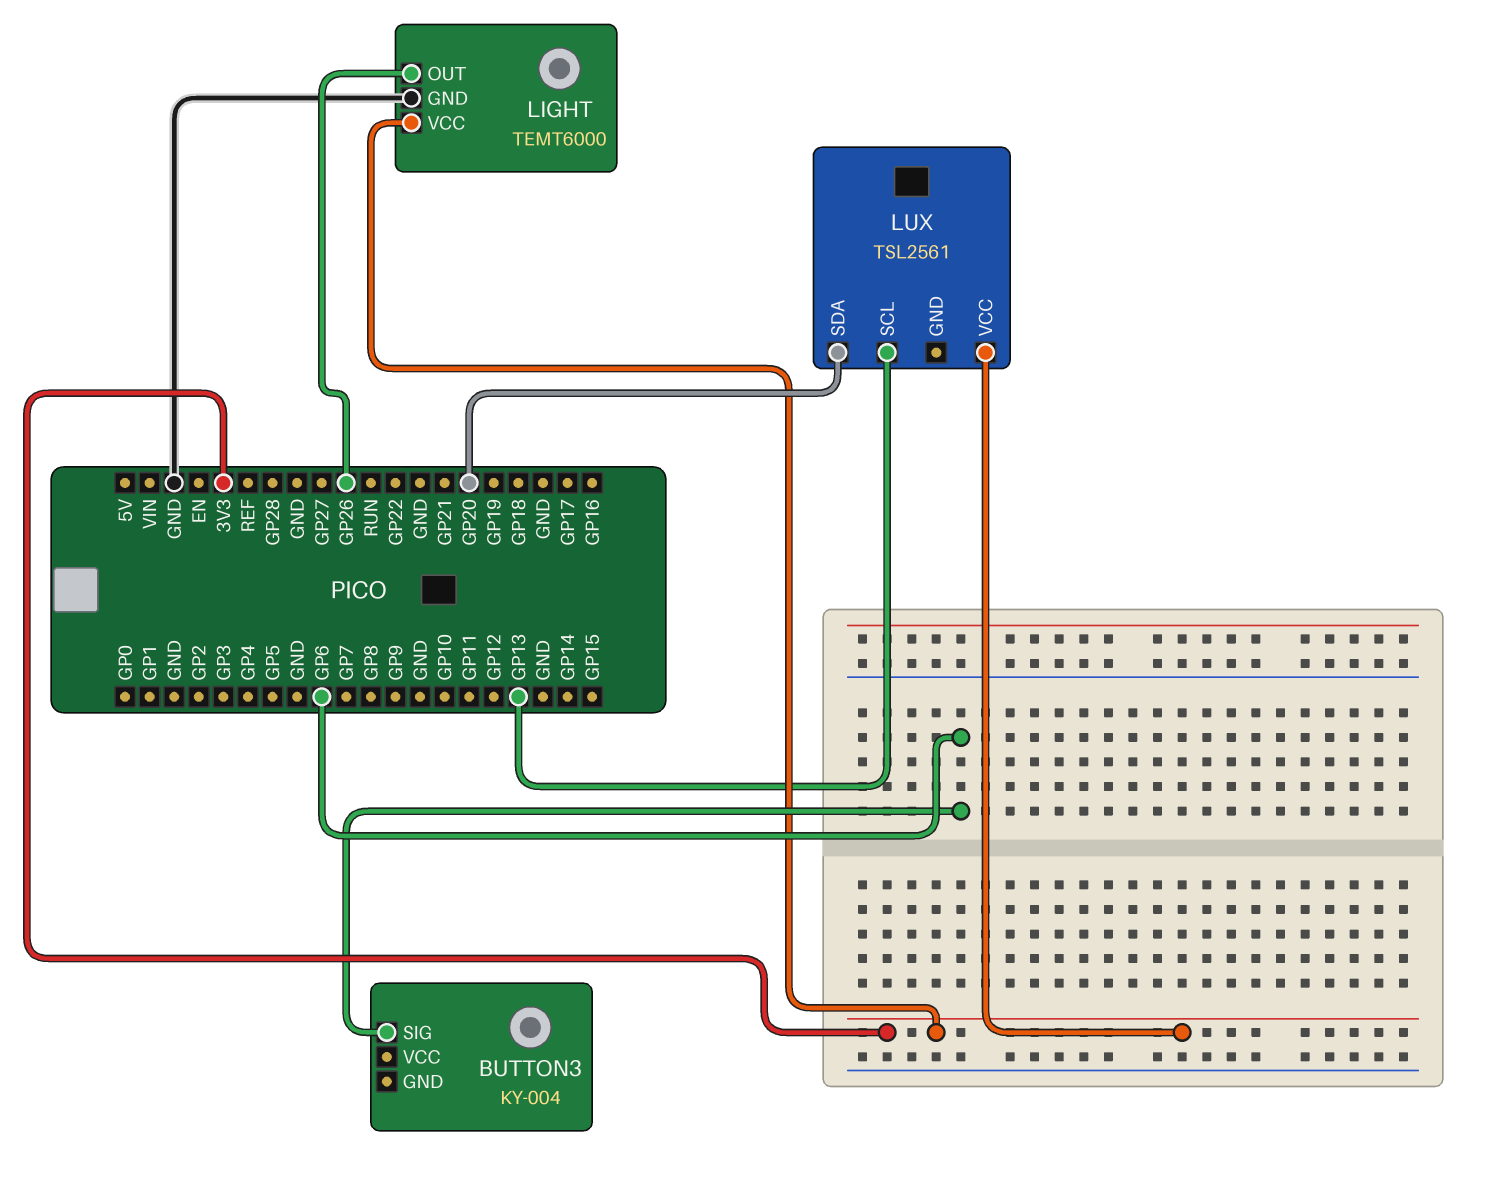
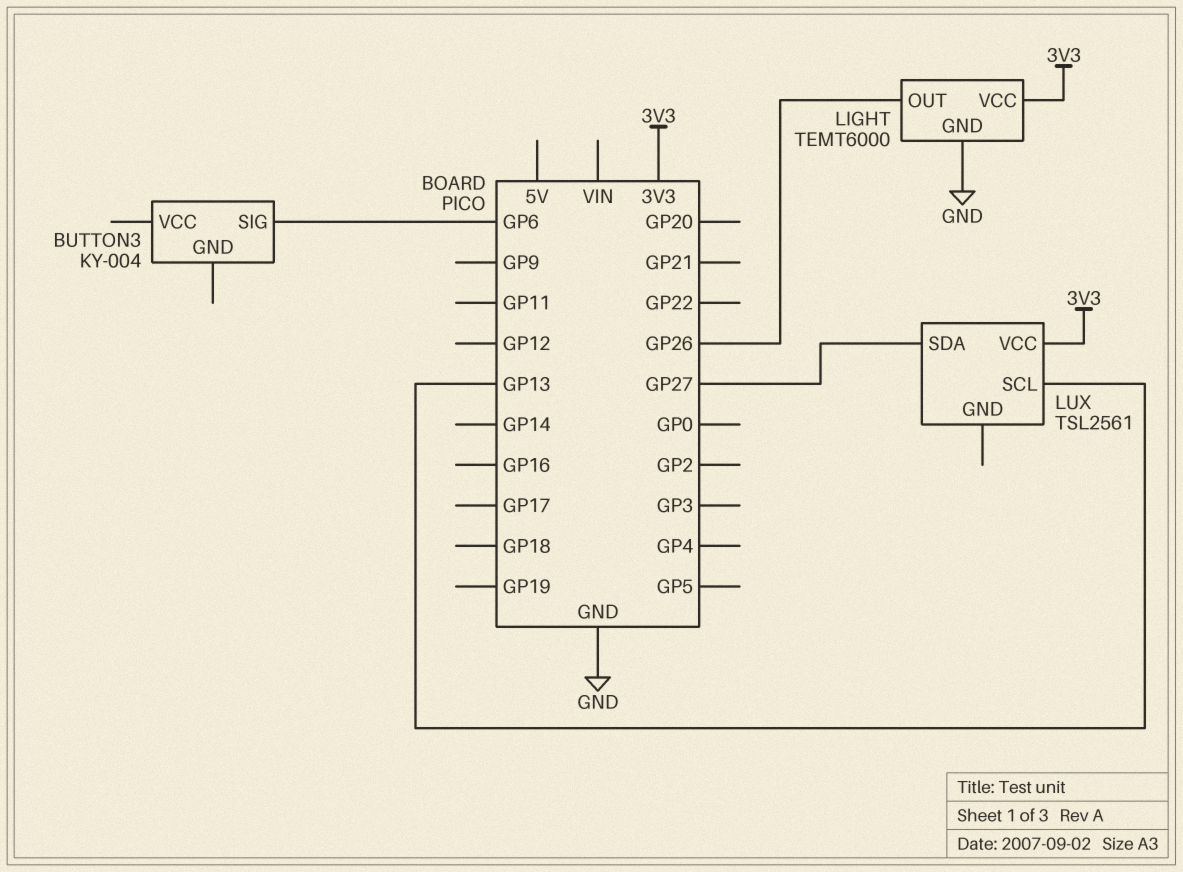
LUX pin SDA: GP20 -> GP27

